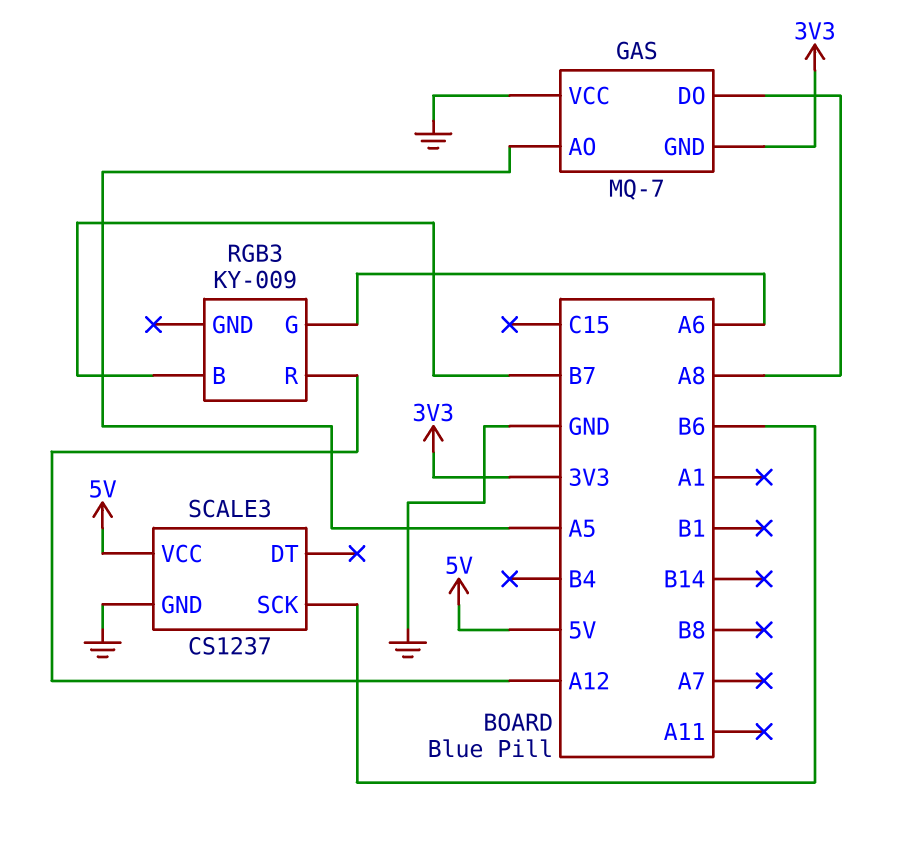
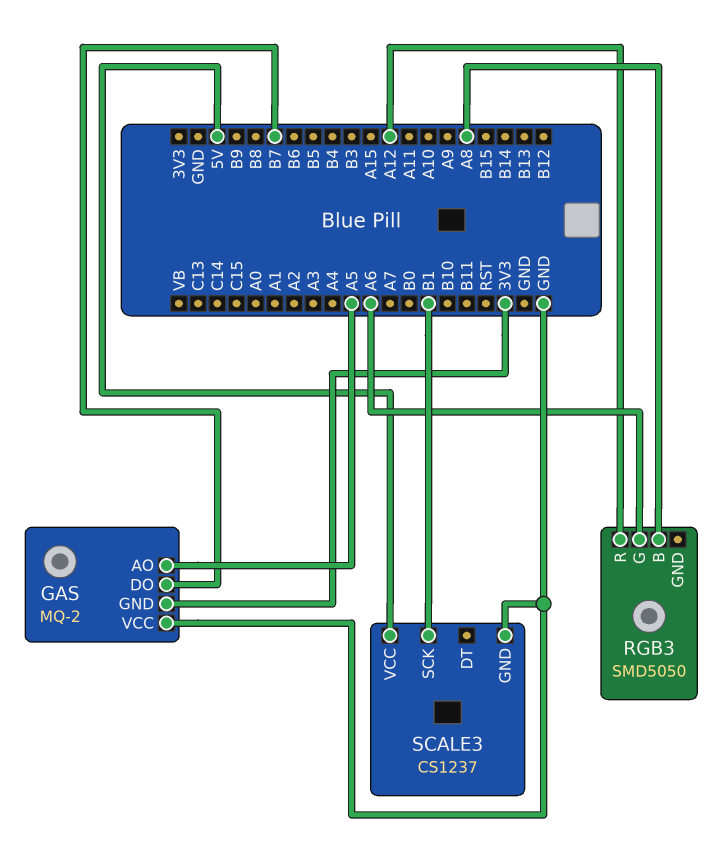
GAS: MQ-7 -> MQ-2
GAS pin DO: A8 -> B7
RGB3: KY-009 -> SMD5050
RGB3 pin B: B7 -> A8
SCALE3 pin SCK: B6 -> B1

